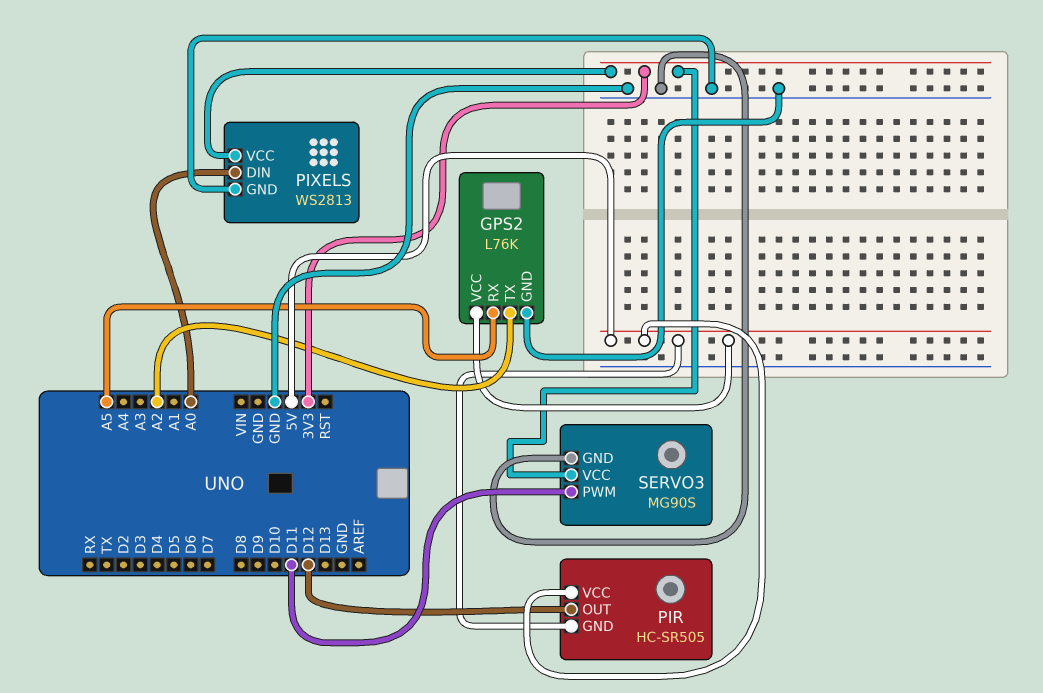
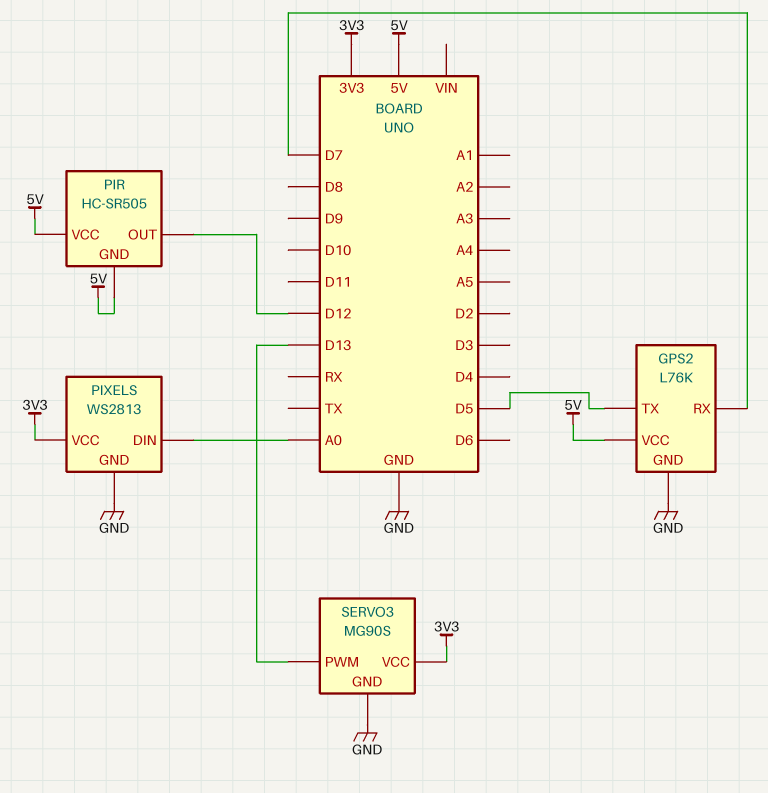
GPS2 pin RX: A5 -> D7
GPS2 pin TX: A2 -> D5
SERVO3 pin PWM: D11 -> D13

